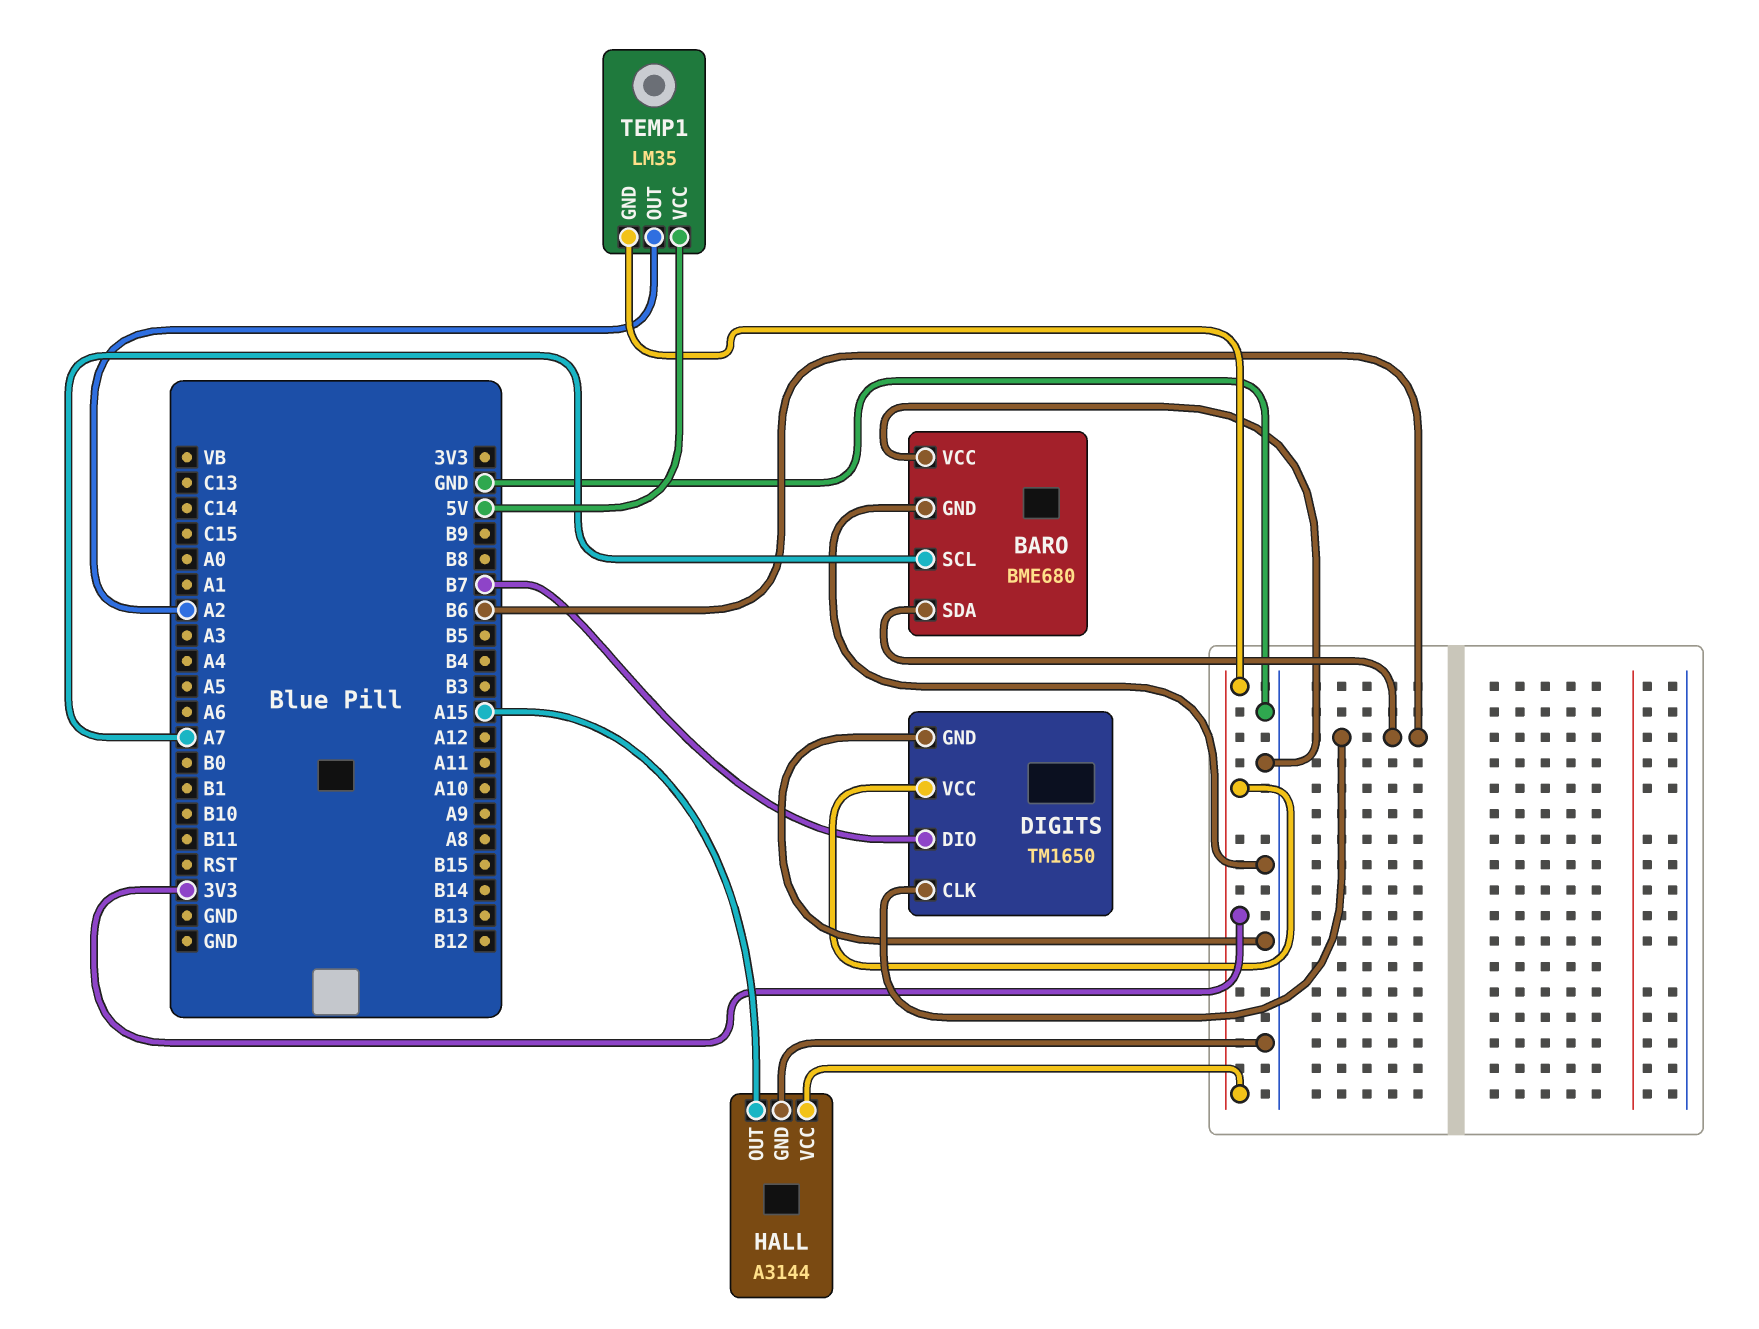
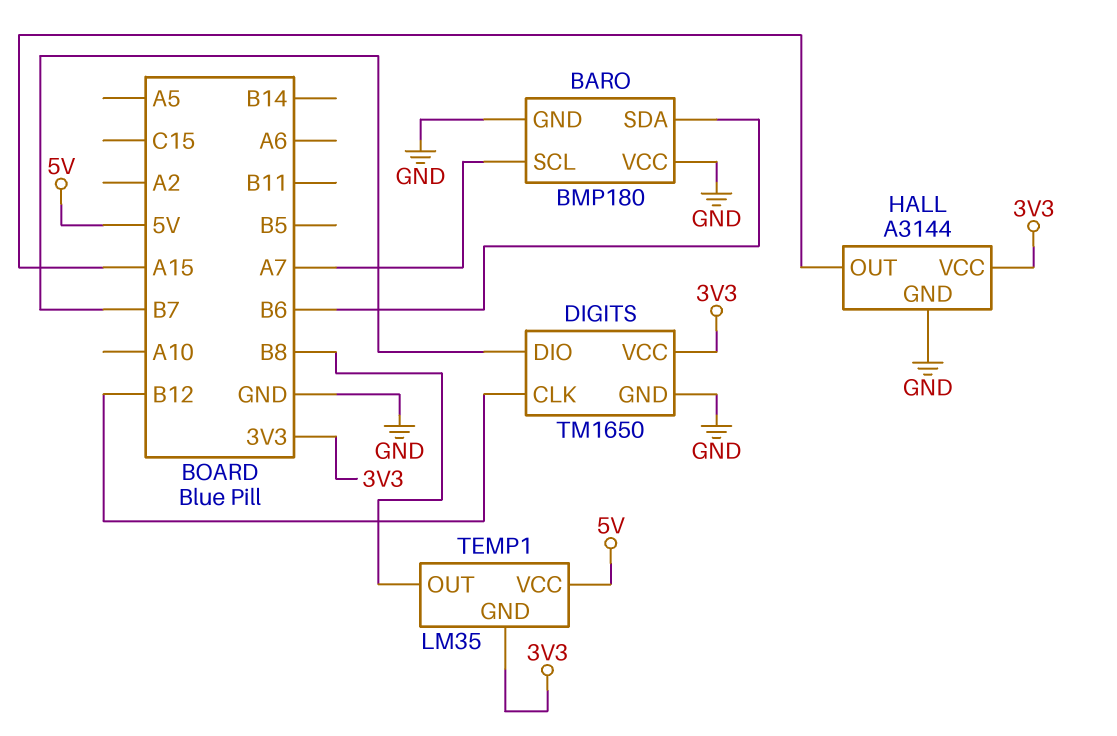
BARO: BME680 -> BMP180
DIGITS pin CLK: B6 -> B12
TEMP1 pin OUT: A2 -> B8

